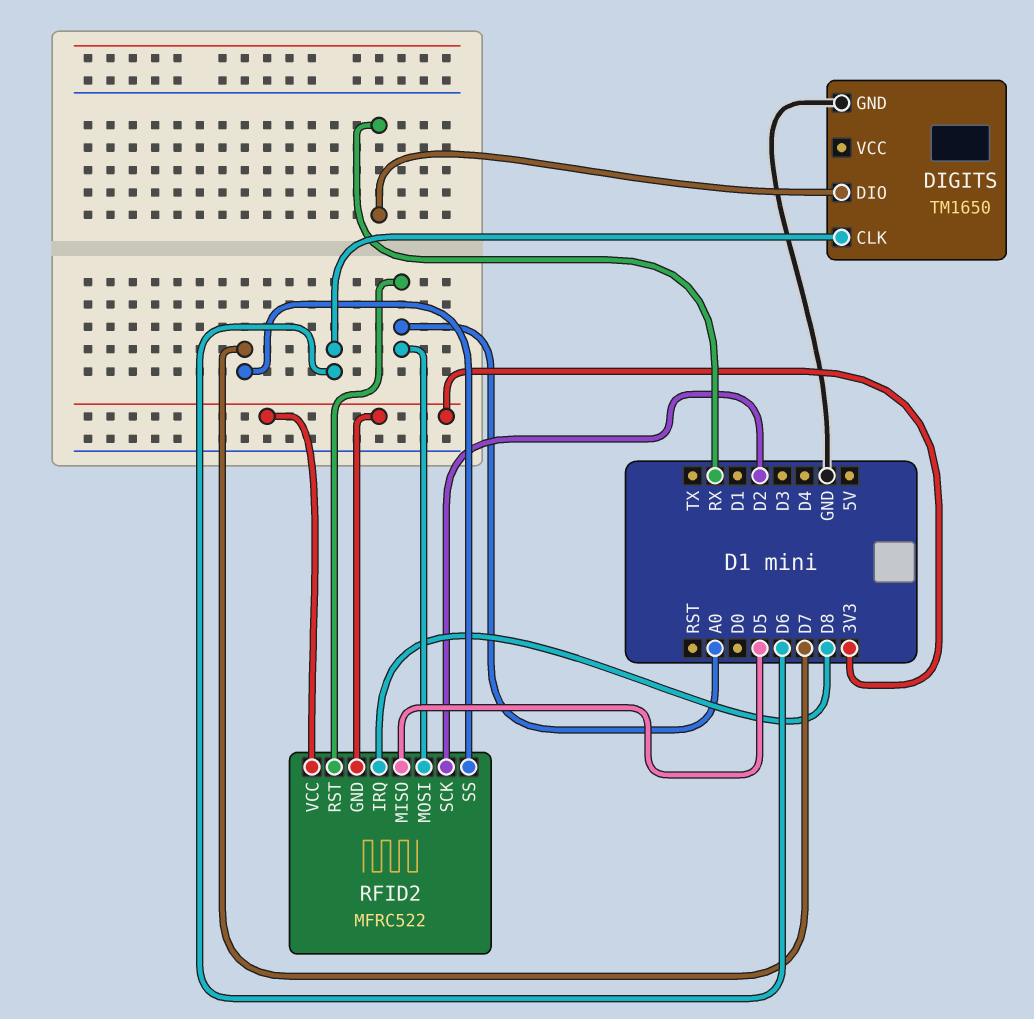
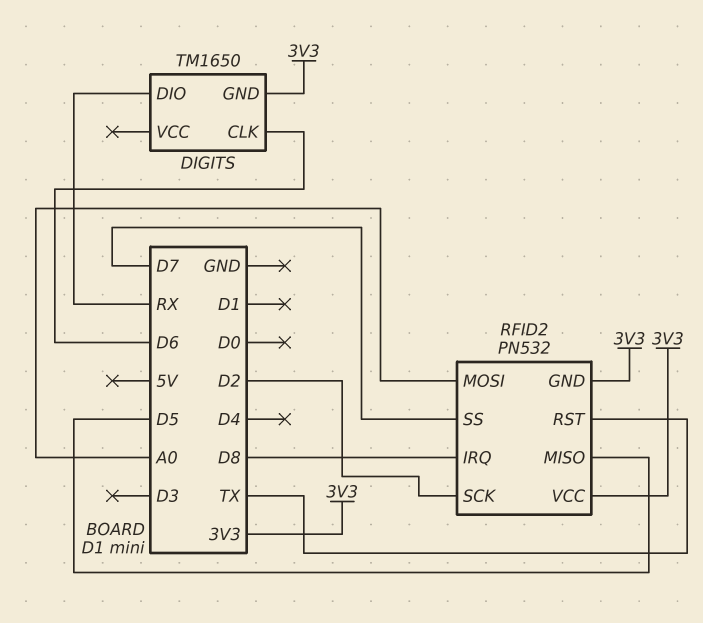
DIGITS pin GND: GND -> 3V3
RFID2: MFRC522 -> PN532
RFID2 pin RST: A0 -> TX

